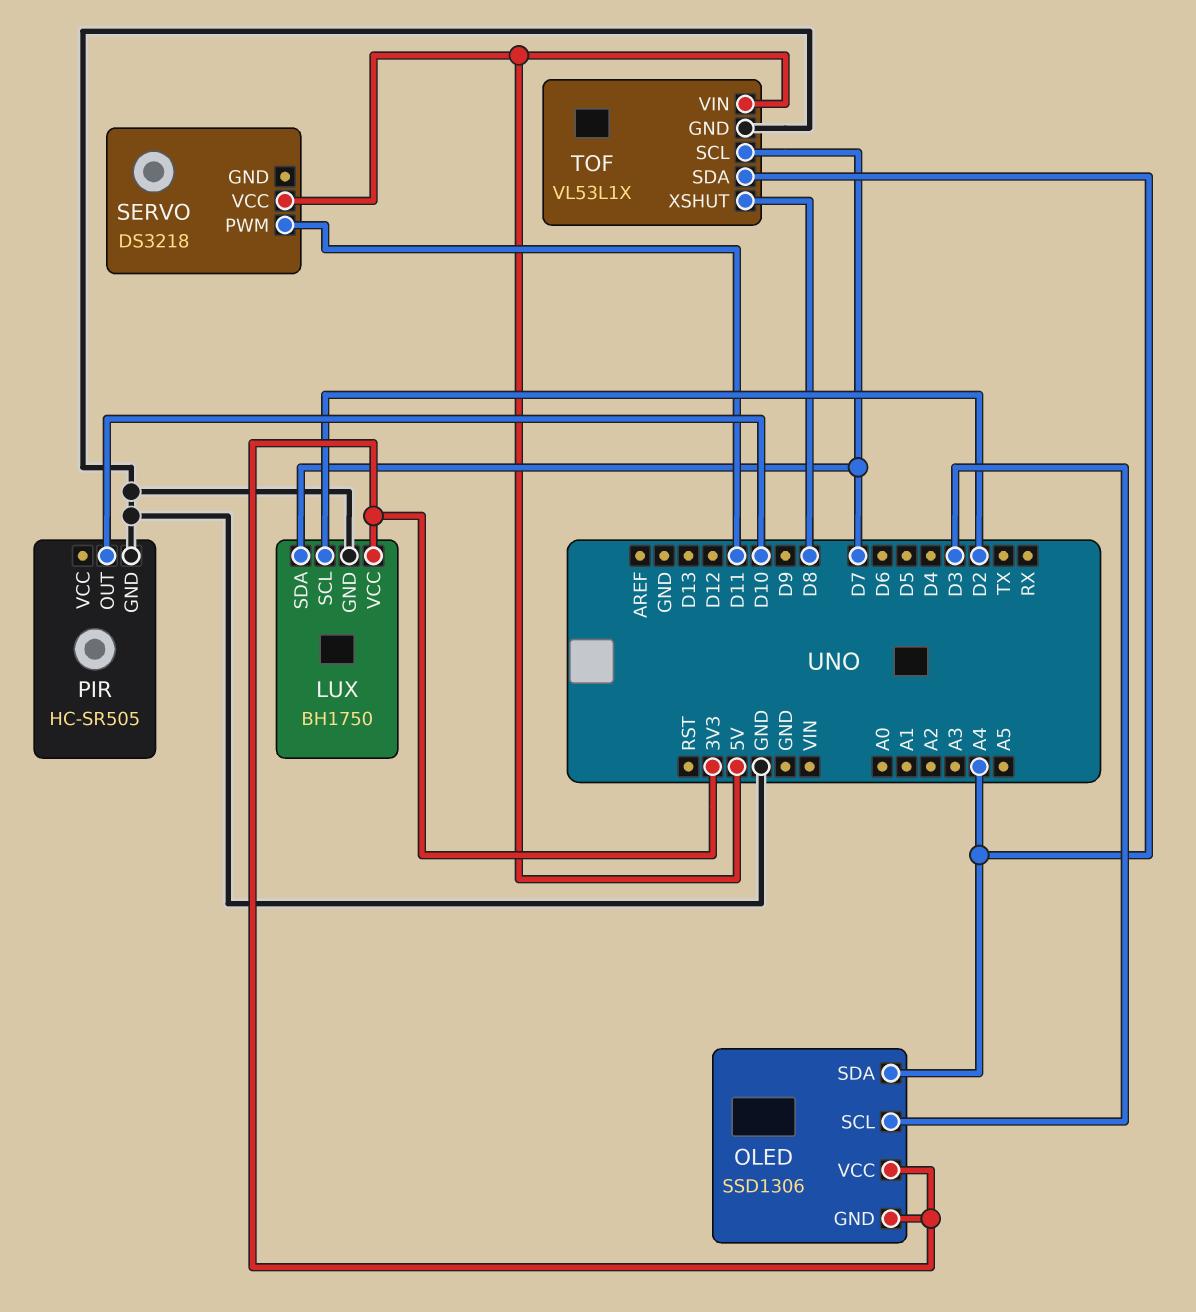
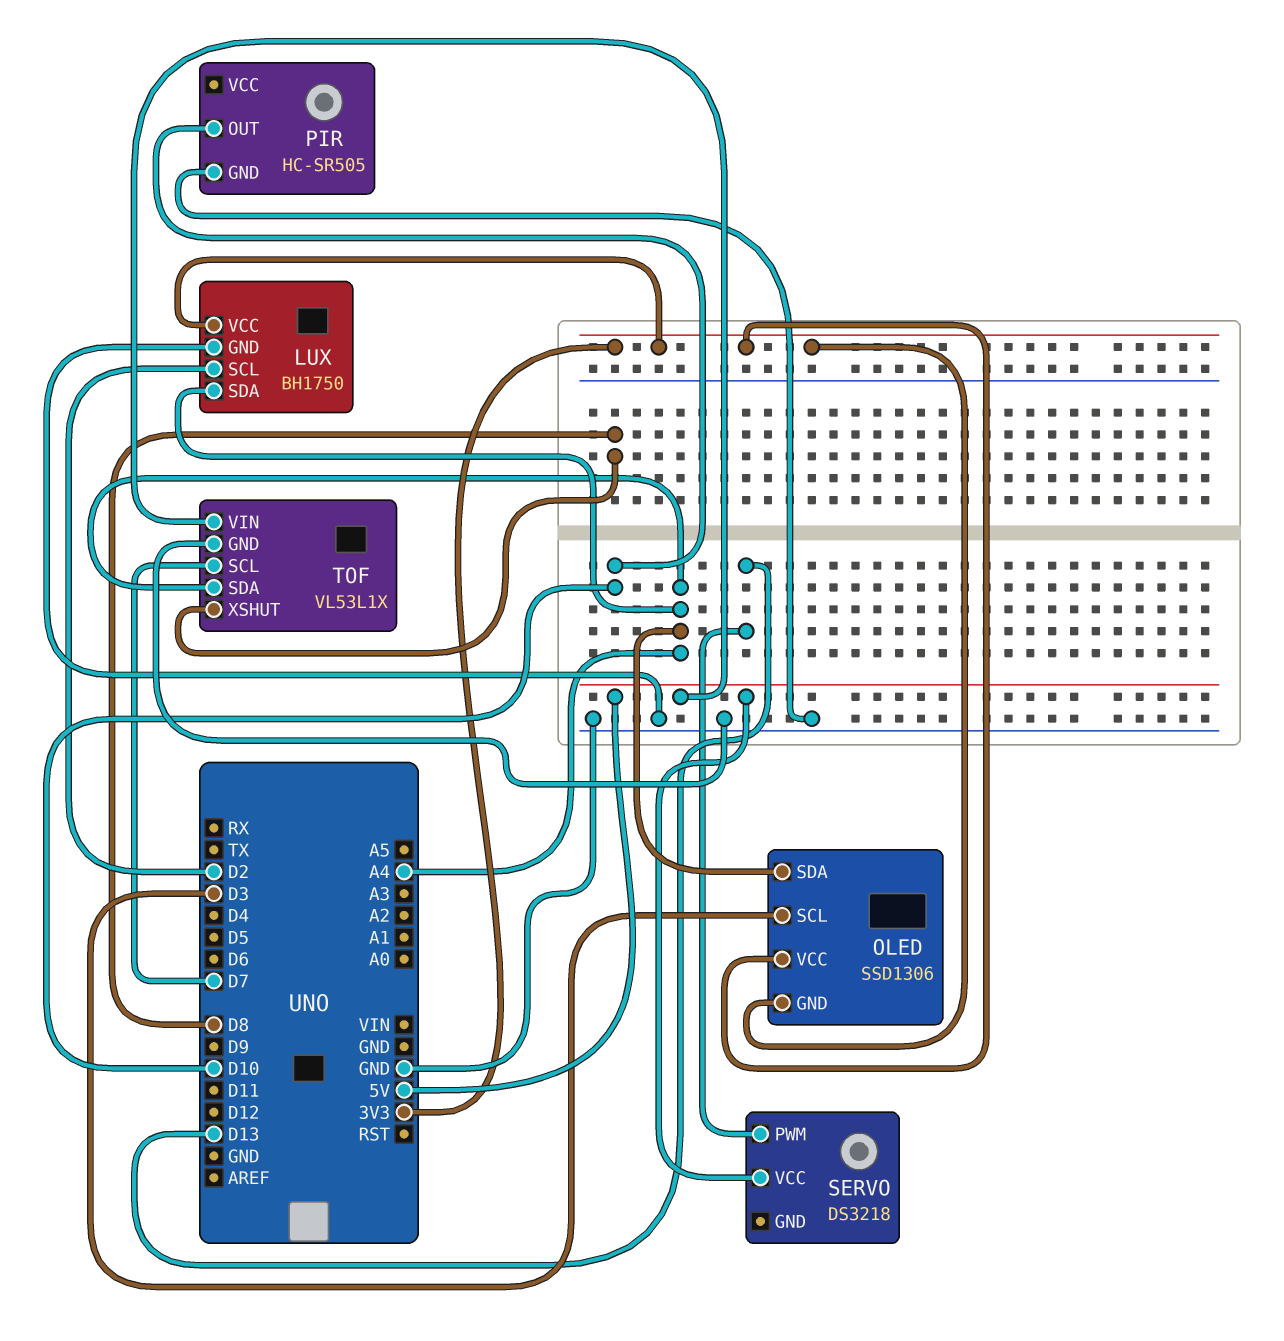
LUX pin SDA: D7 -> A4
SERVO pin PWM: D11 -> D13

